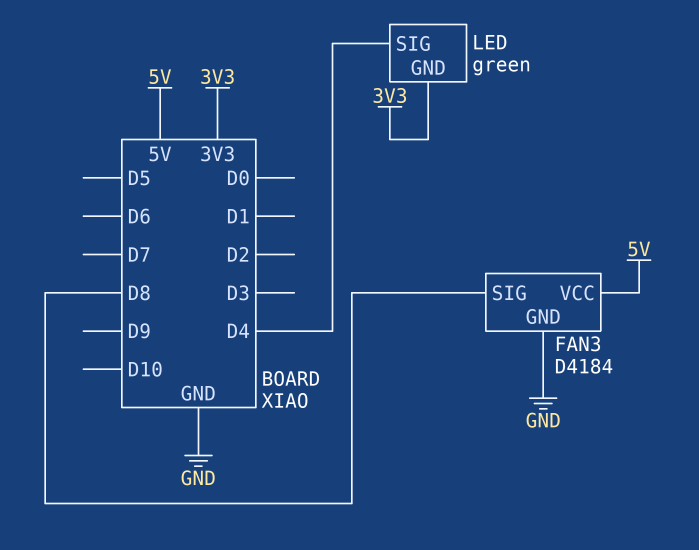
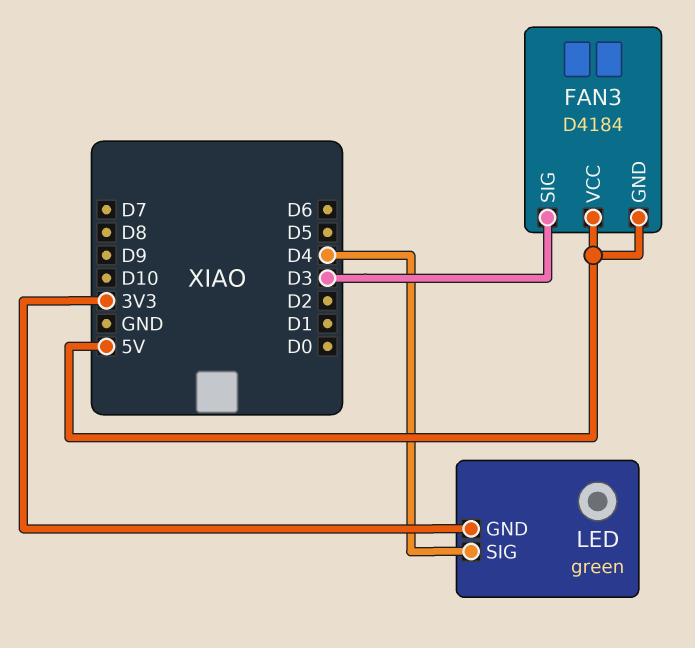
FAN3 pin GND: GND -> 5V
FAN3 pin SIG: D8 -> D3

